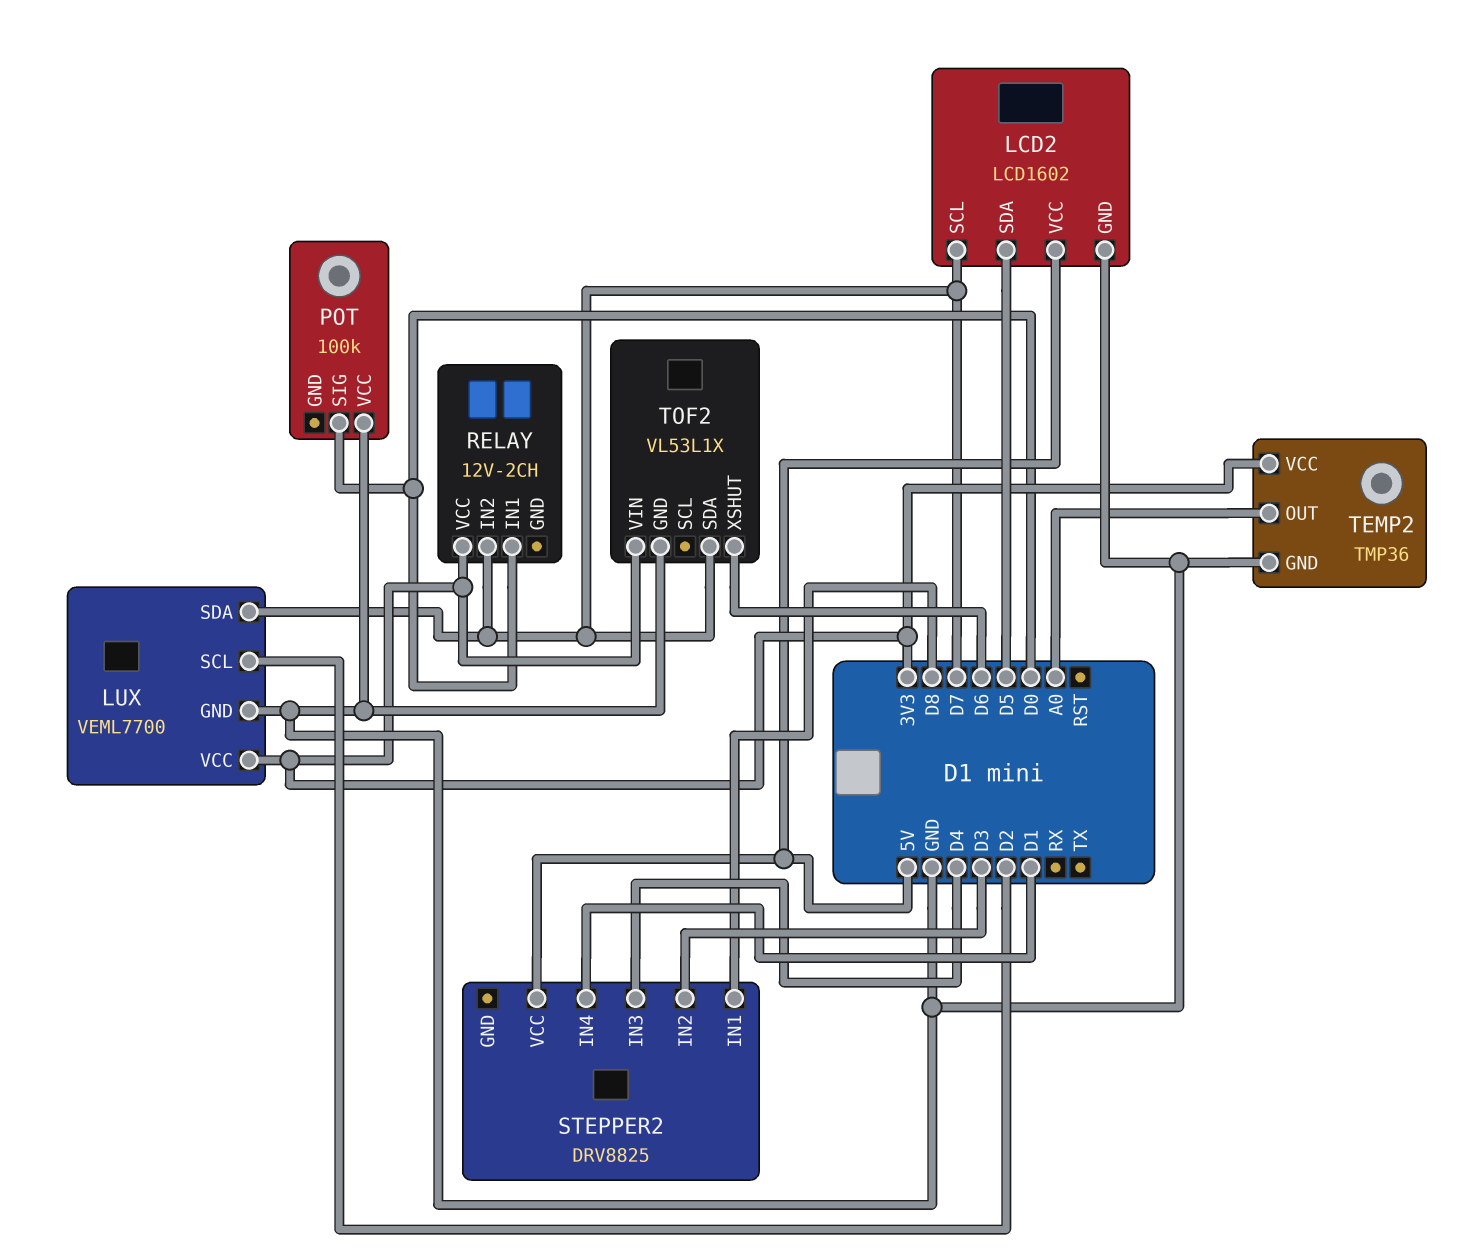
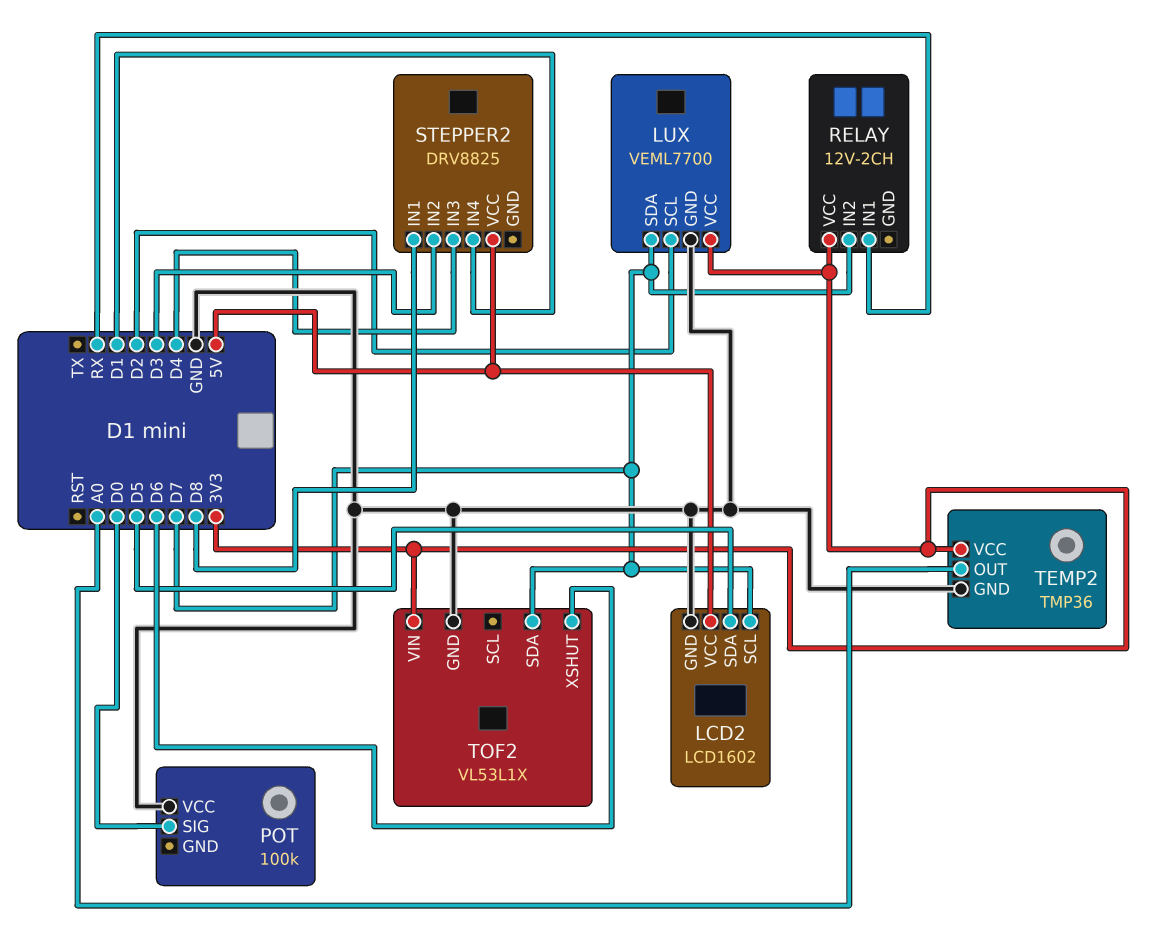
RELAY pin IN1: D0 -> RX

